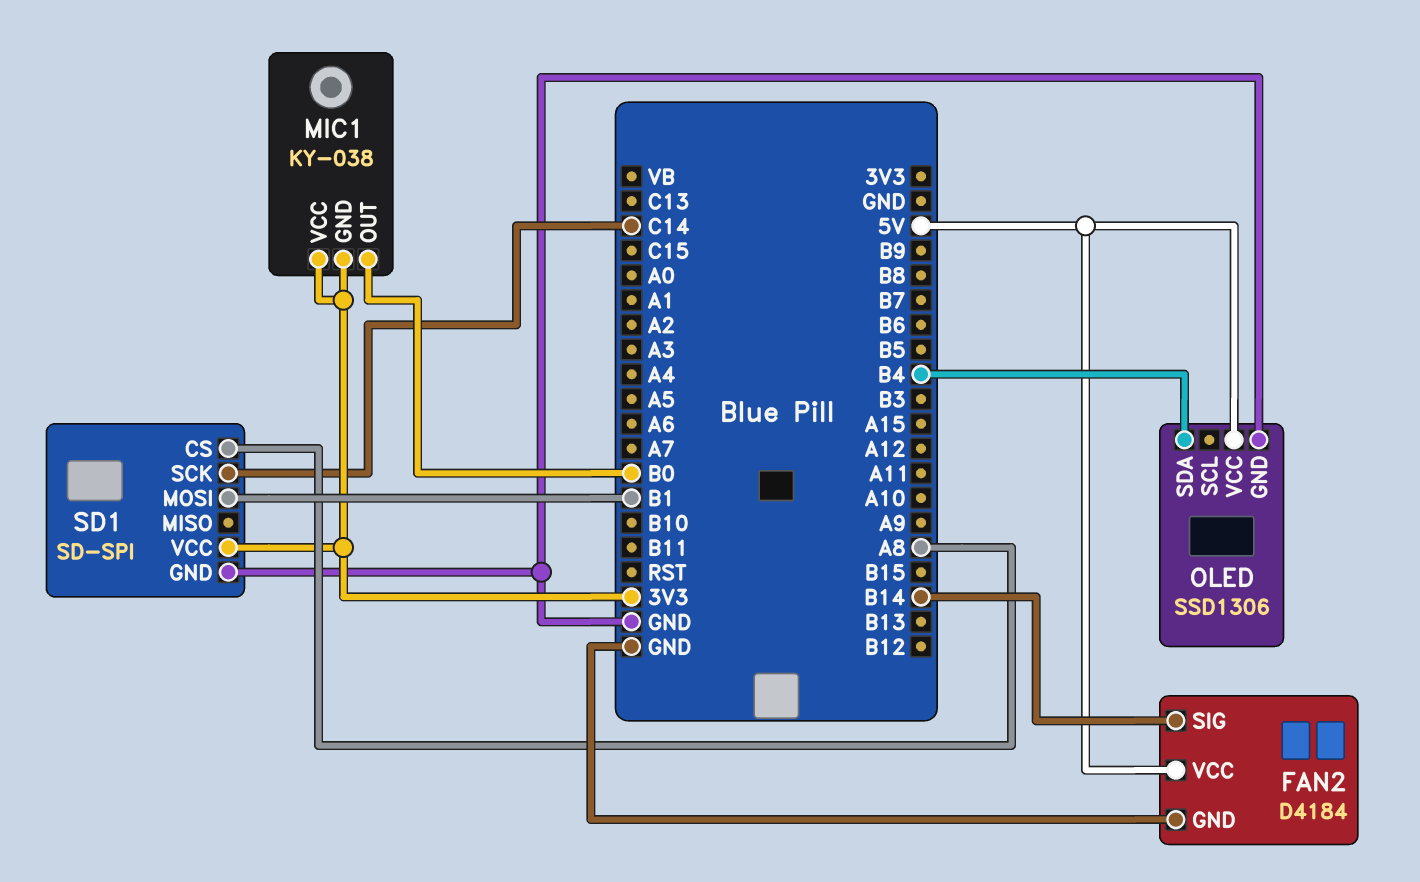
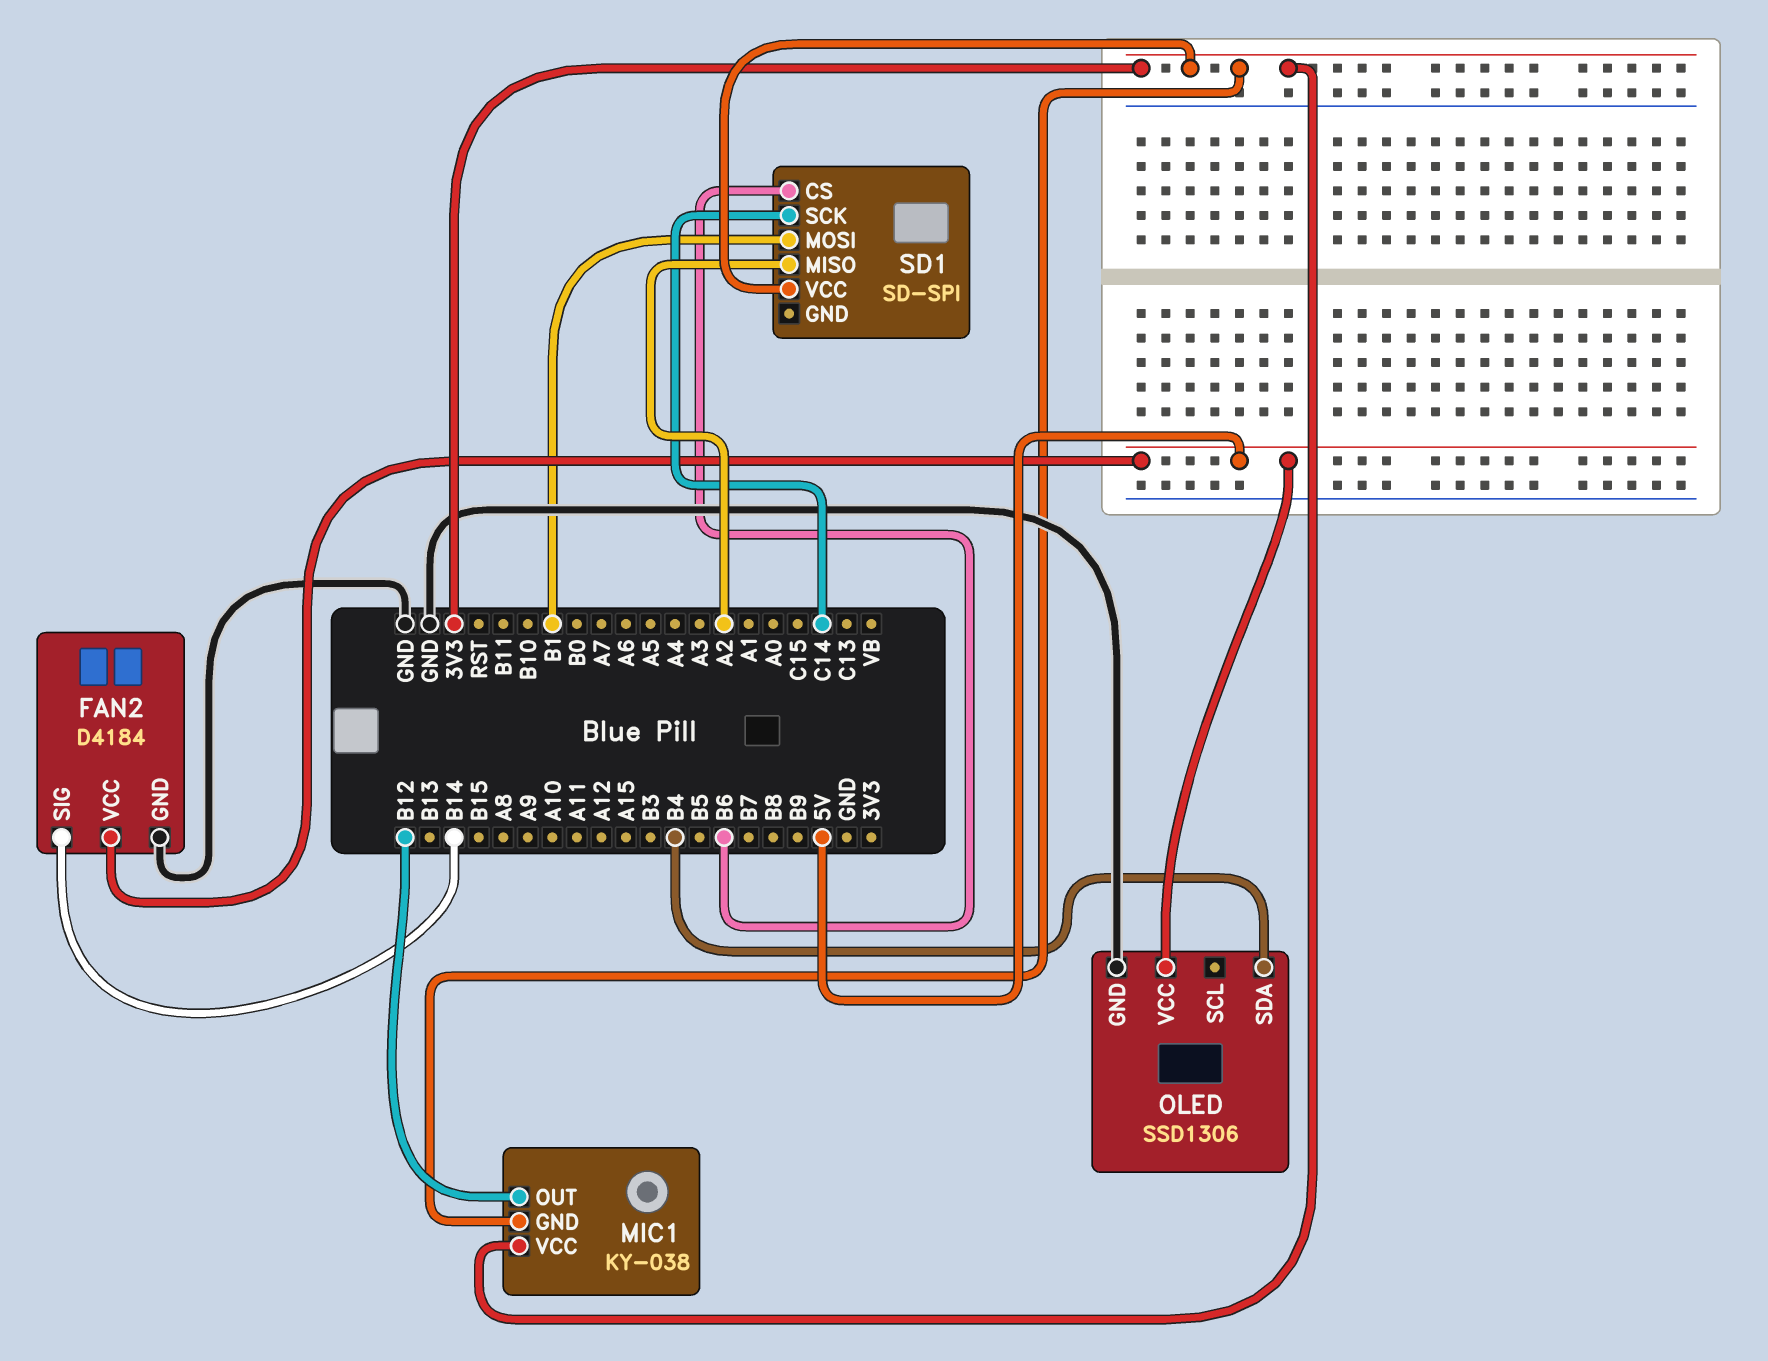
MIC1 pin OUT: B0 -> B12
SD1 pin CS: A8 -> B6
SD1 pin GND: GND -> none
SD1 pin MISO: none -> A2

